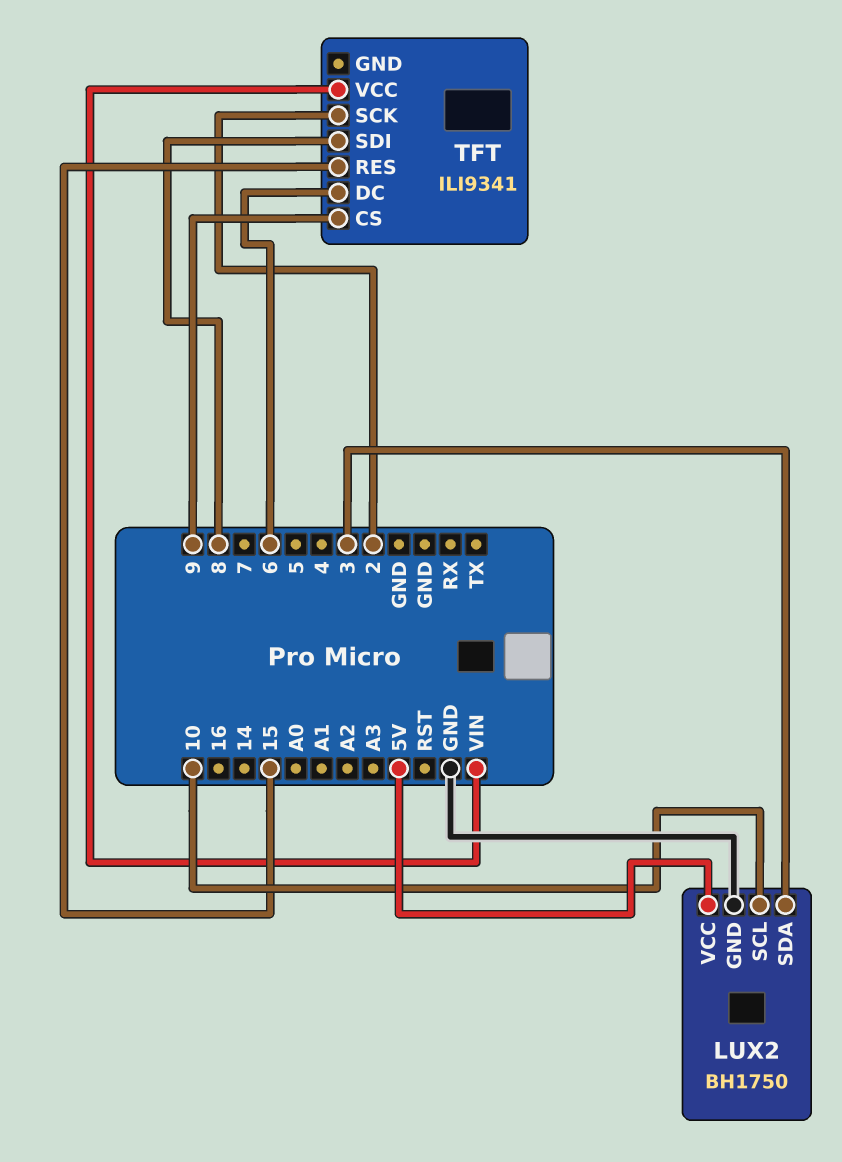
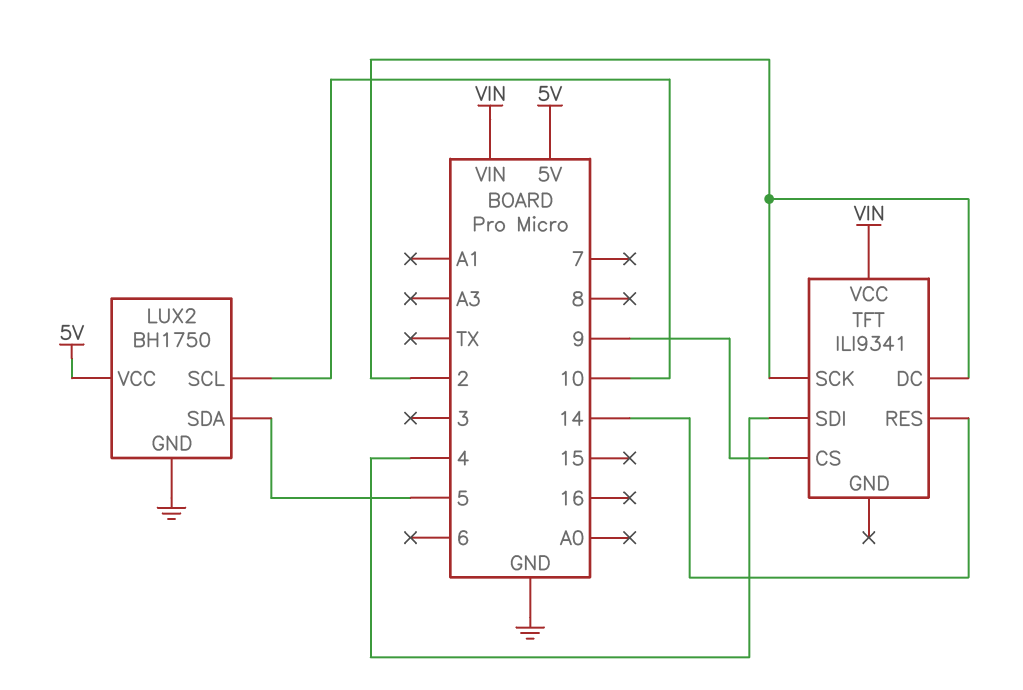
LUX2 pin SDA: 3 -> 5
TFT pin DC: 6 -> 2
TFT pin RES: 15 -> 14
TFT pin SDI: 8 -> 4

